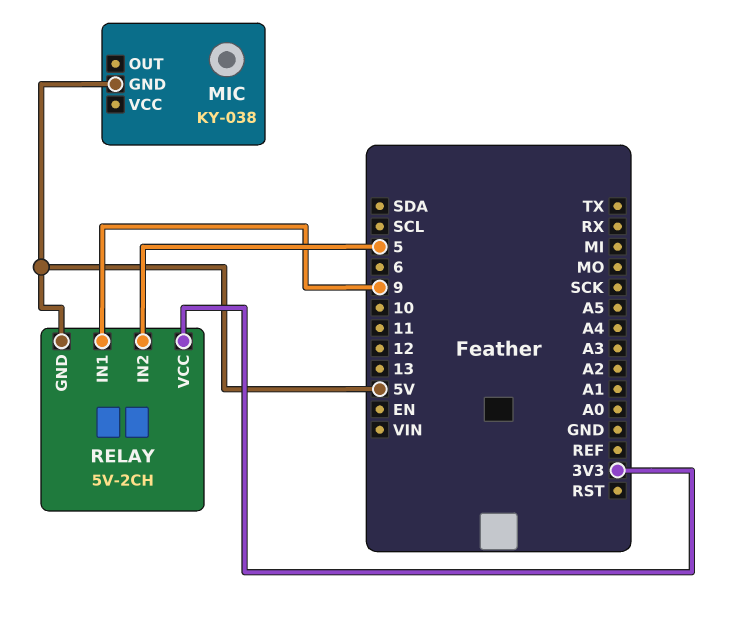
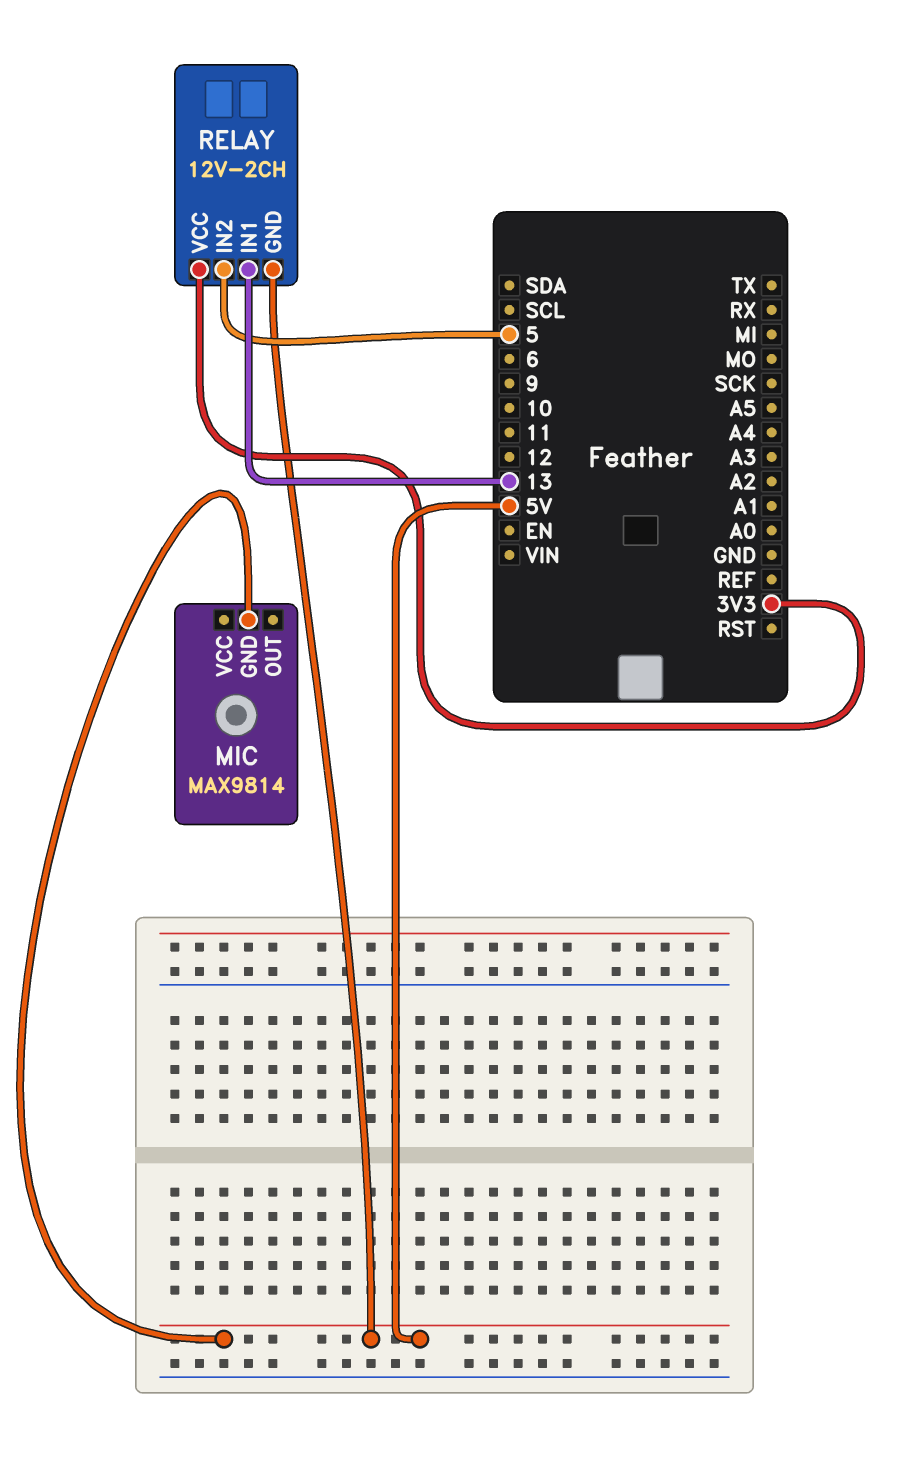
MIC: KY-038 -> MAX9814
RELAY: 5V-2CH -> 12V-2CH
RELAY pin IN1: 9 -> 13

